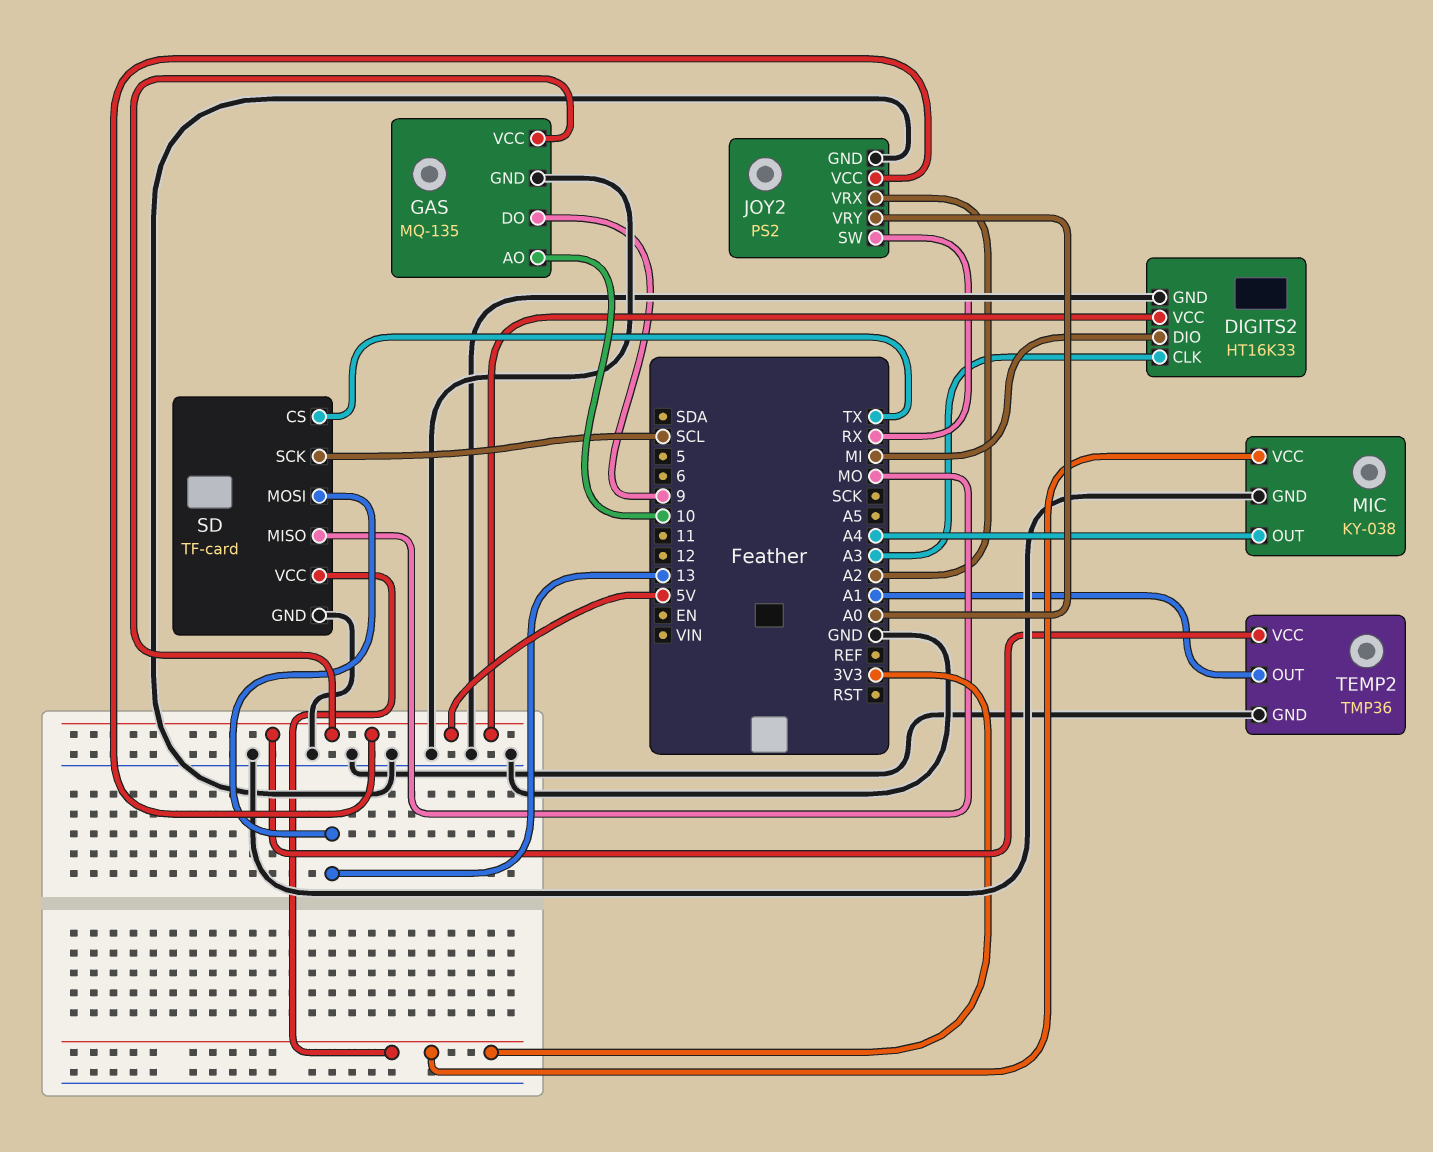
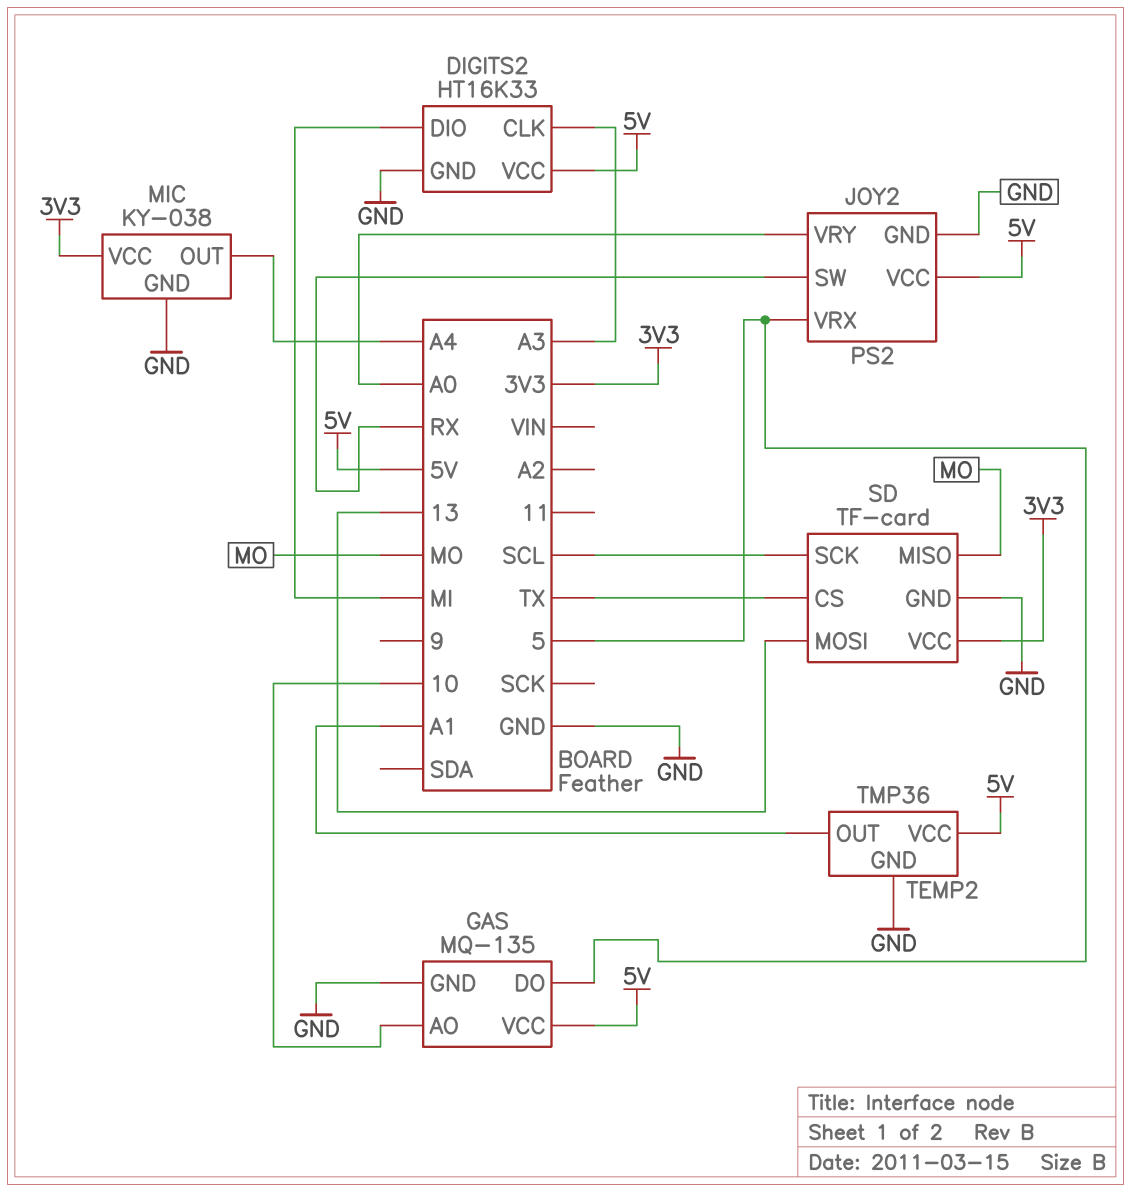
GAS pin DO: 9 -> 5
JOY2 pin VRX: A2 -> 5

